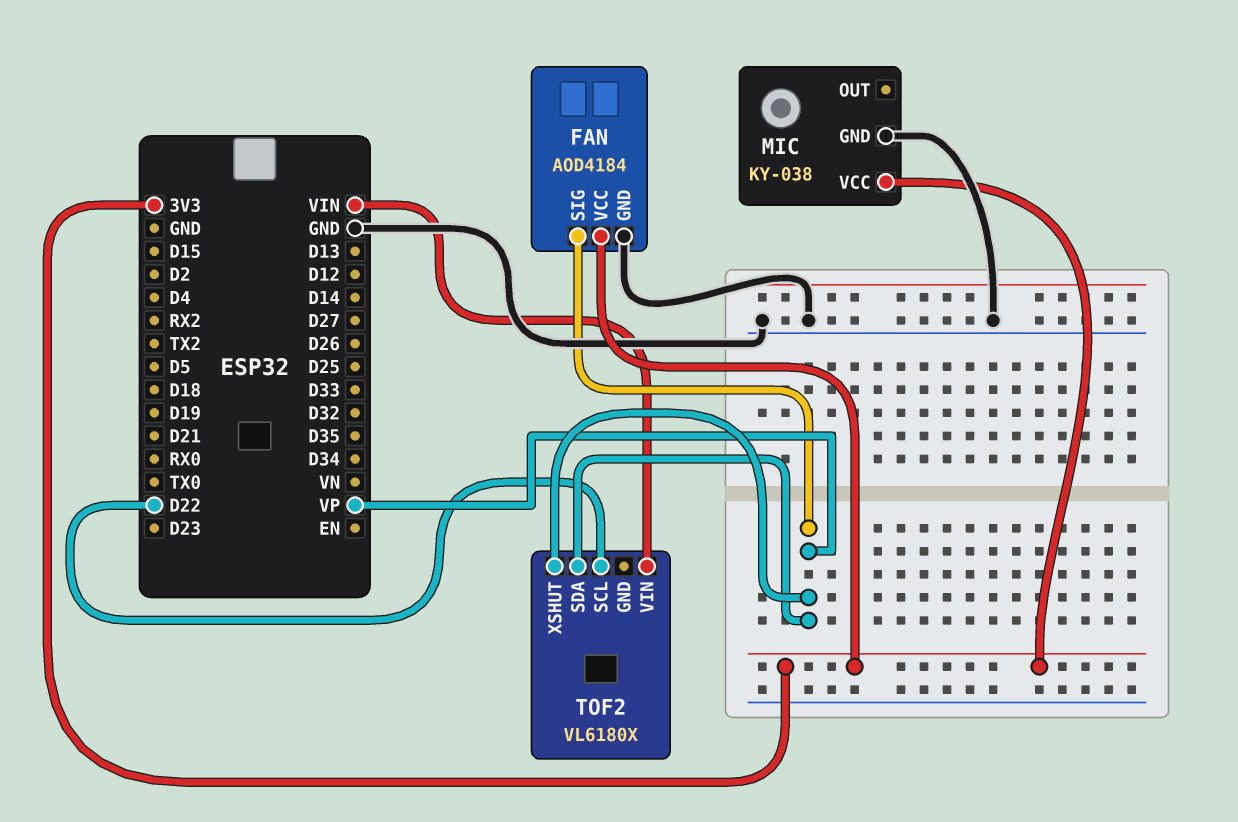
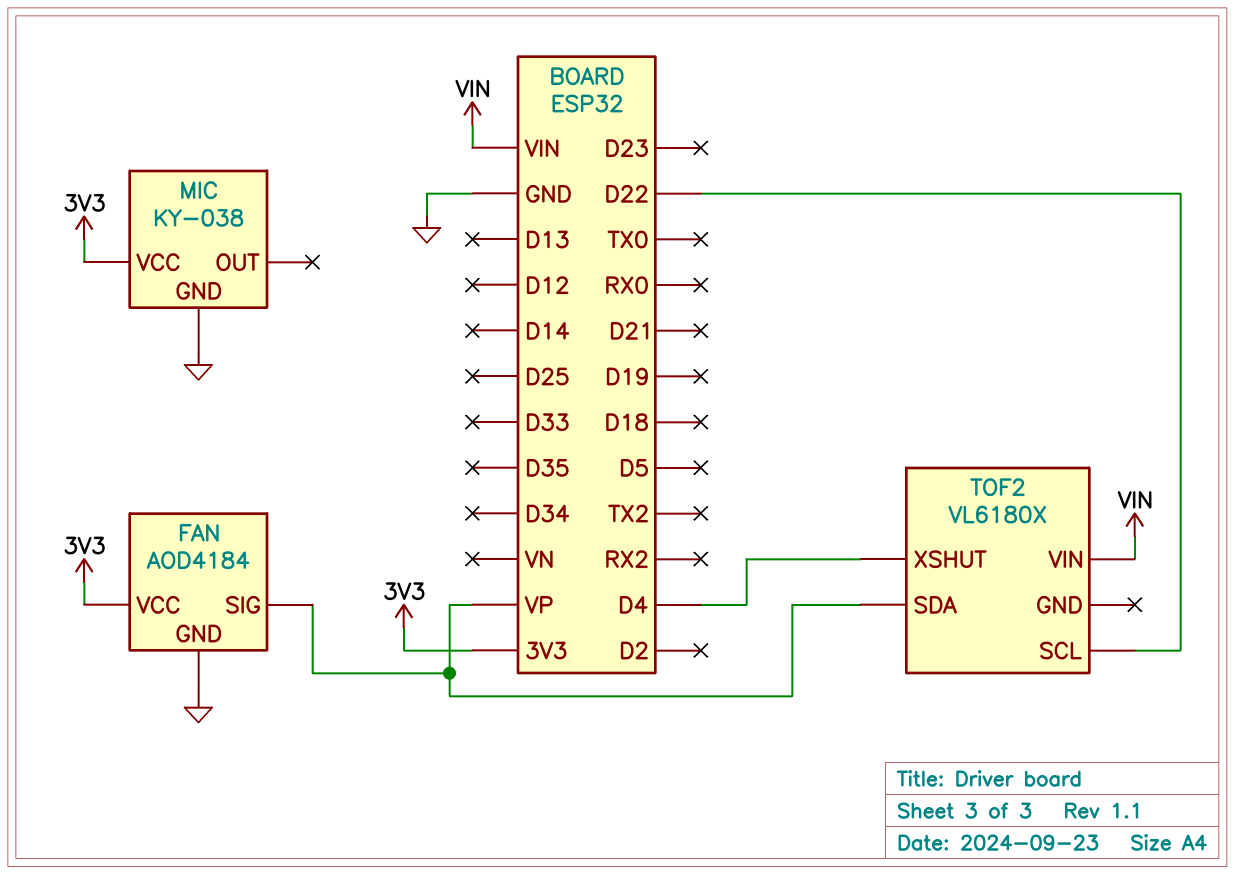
TOF2 pin XSHUT: VP -> D4

